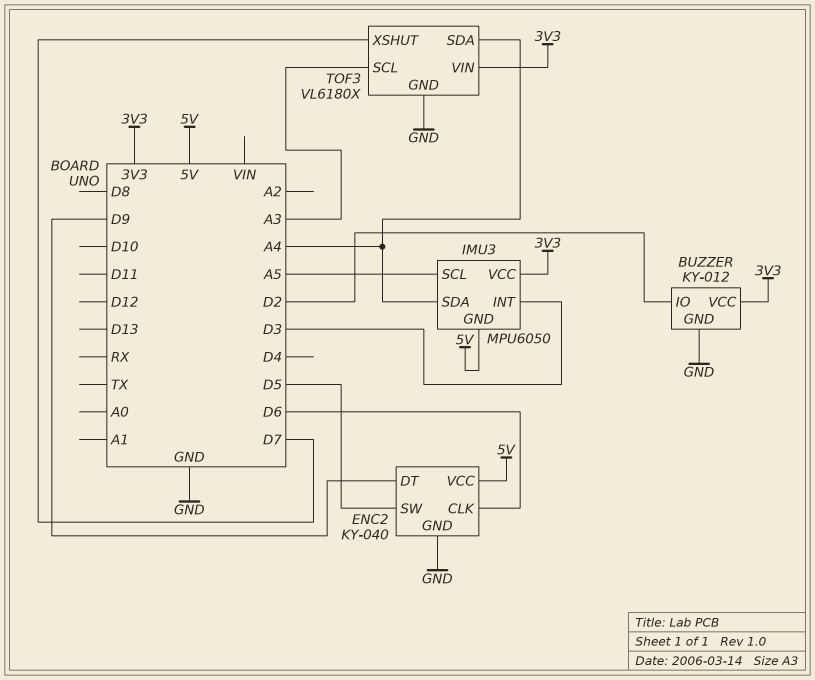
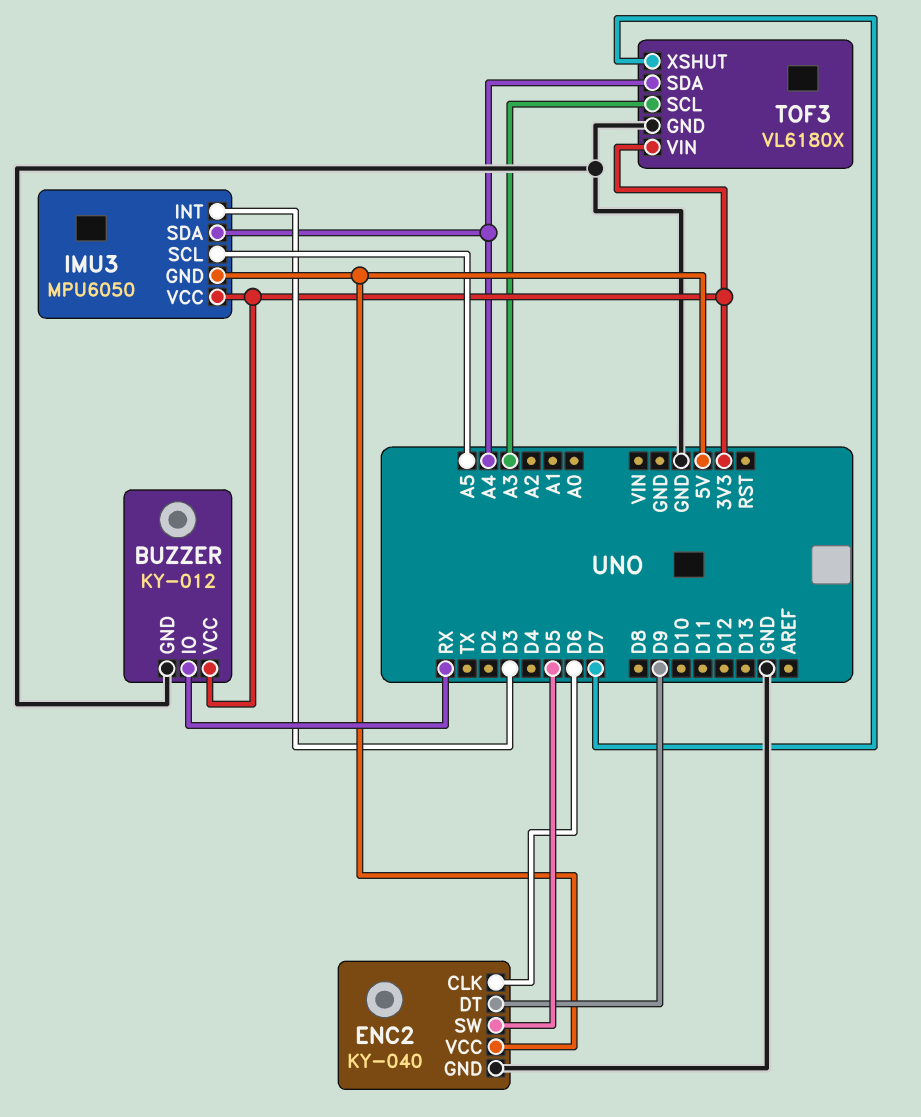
BUZZER pin IO: D2 -> RX

